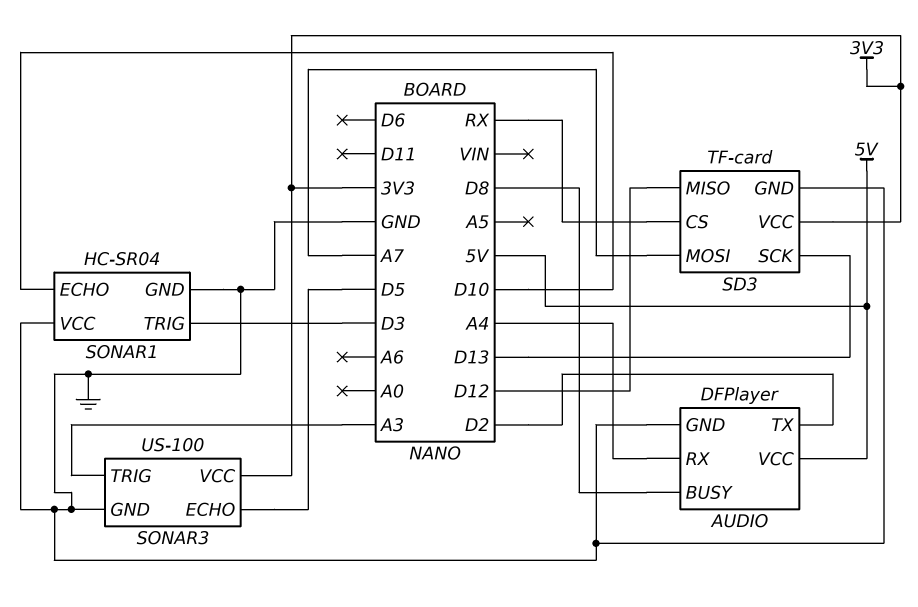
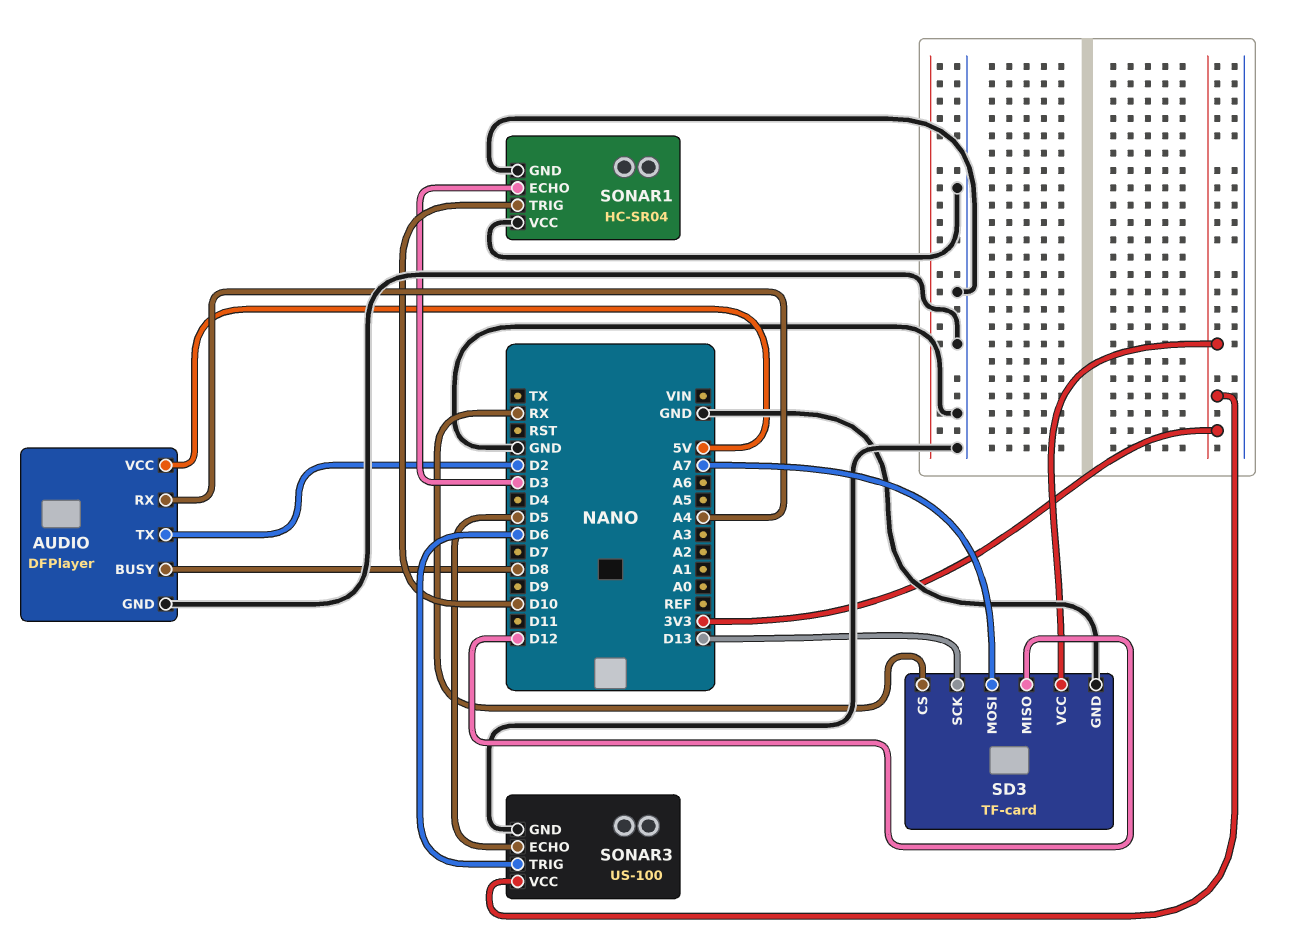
SONAR1 pin ECHO: D10 -> D3
SONAR1 pin TRIG: D3 -> D10
SONAR3 pin TRIG: A3 -> D6

